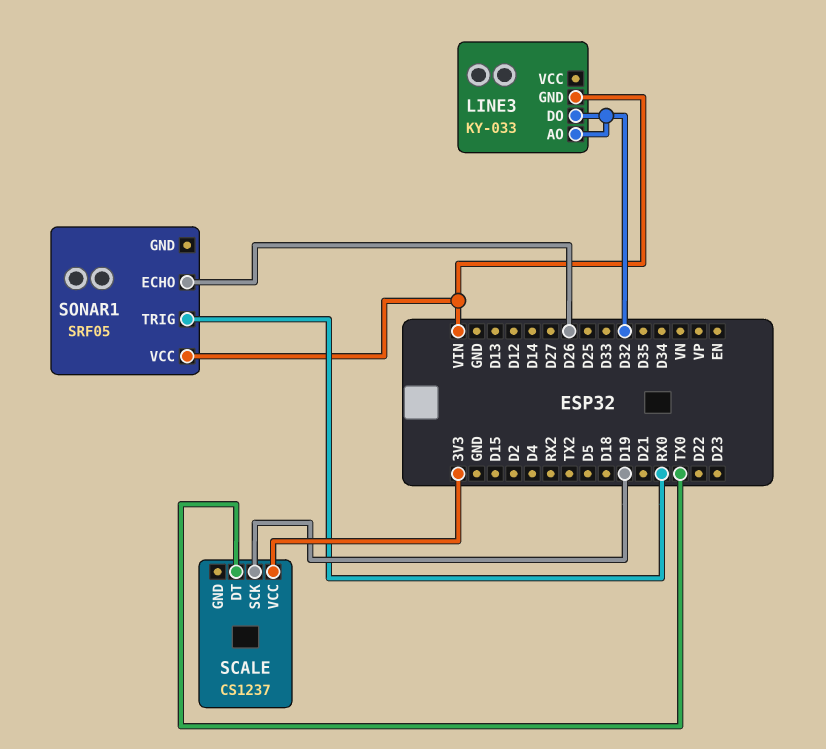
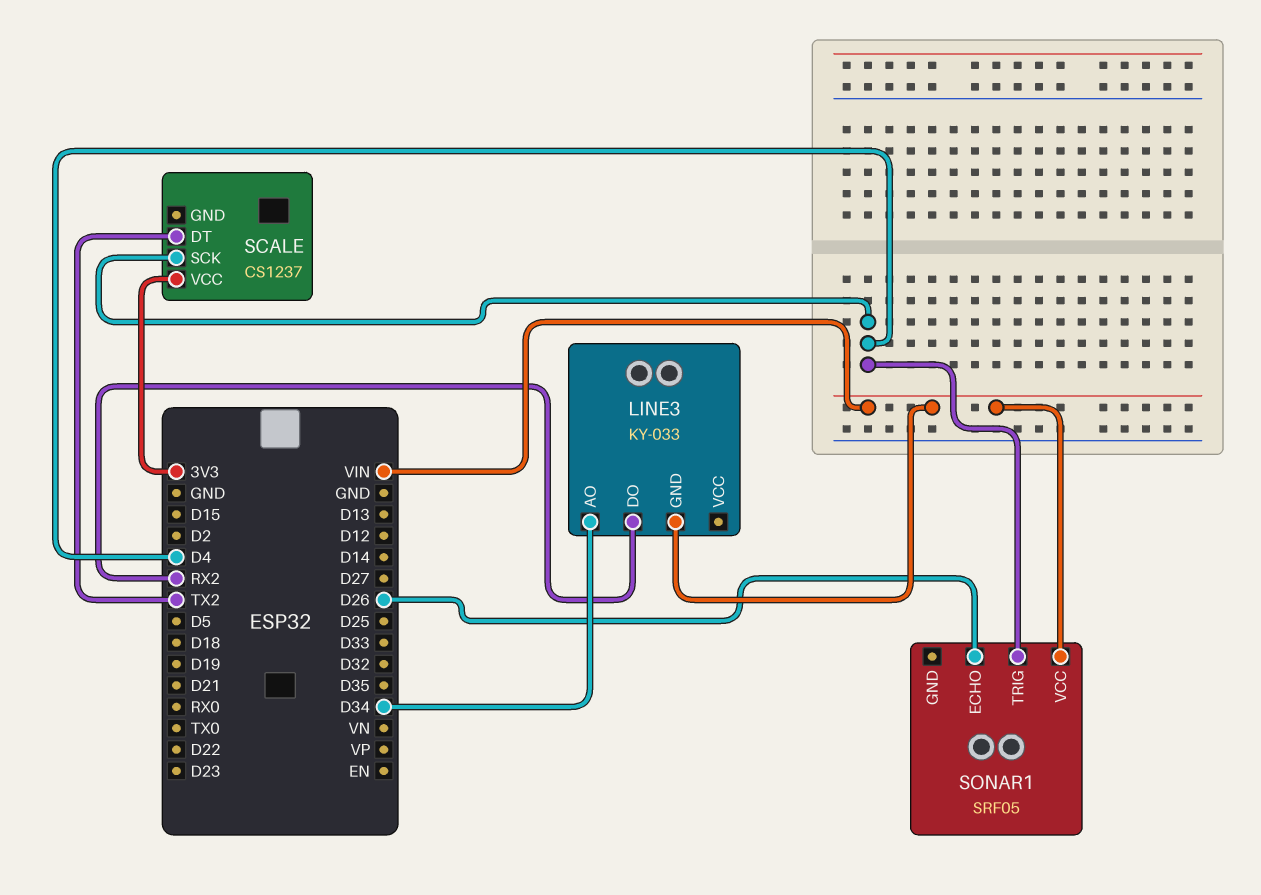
LINE3 pin AO: D32 -> D34
LINE3 pin DO: D32 -> RX2
SCALE pin DT: TX0 -> TX2
SCALE pin SCK: D19 -> D4
SONAR1 pin TRIG: RX0 -> D4

